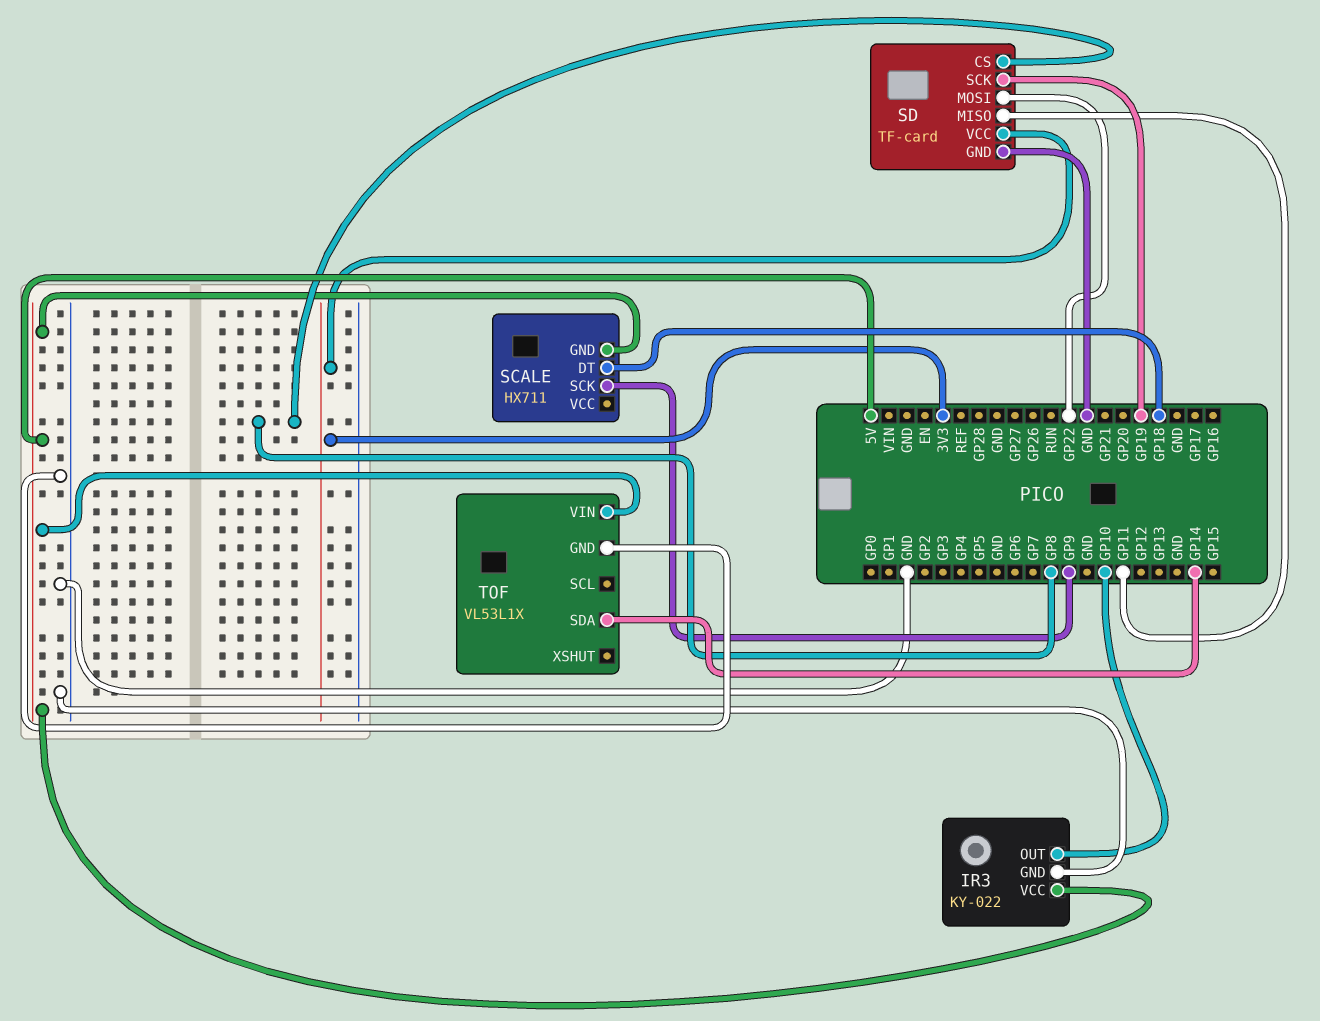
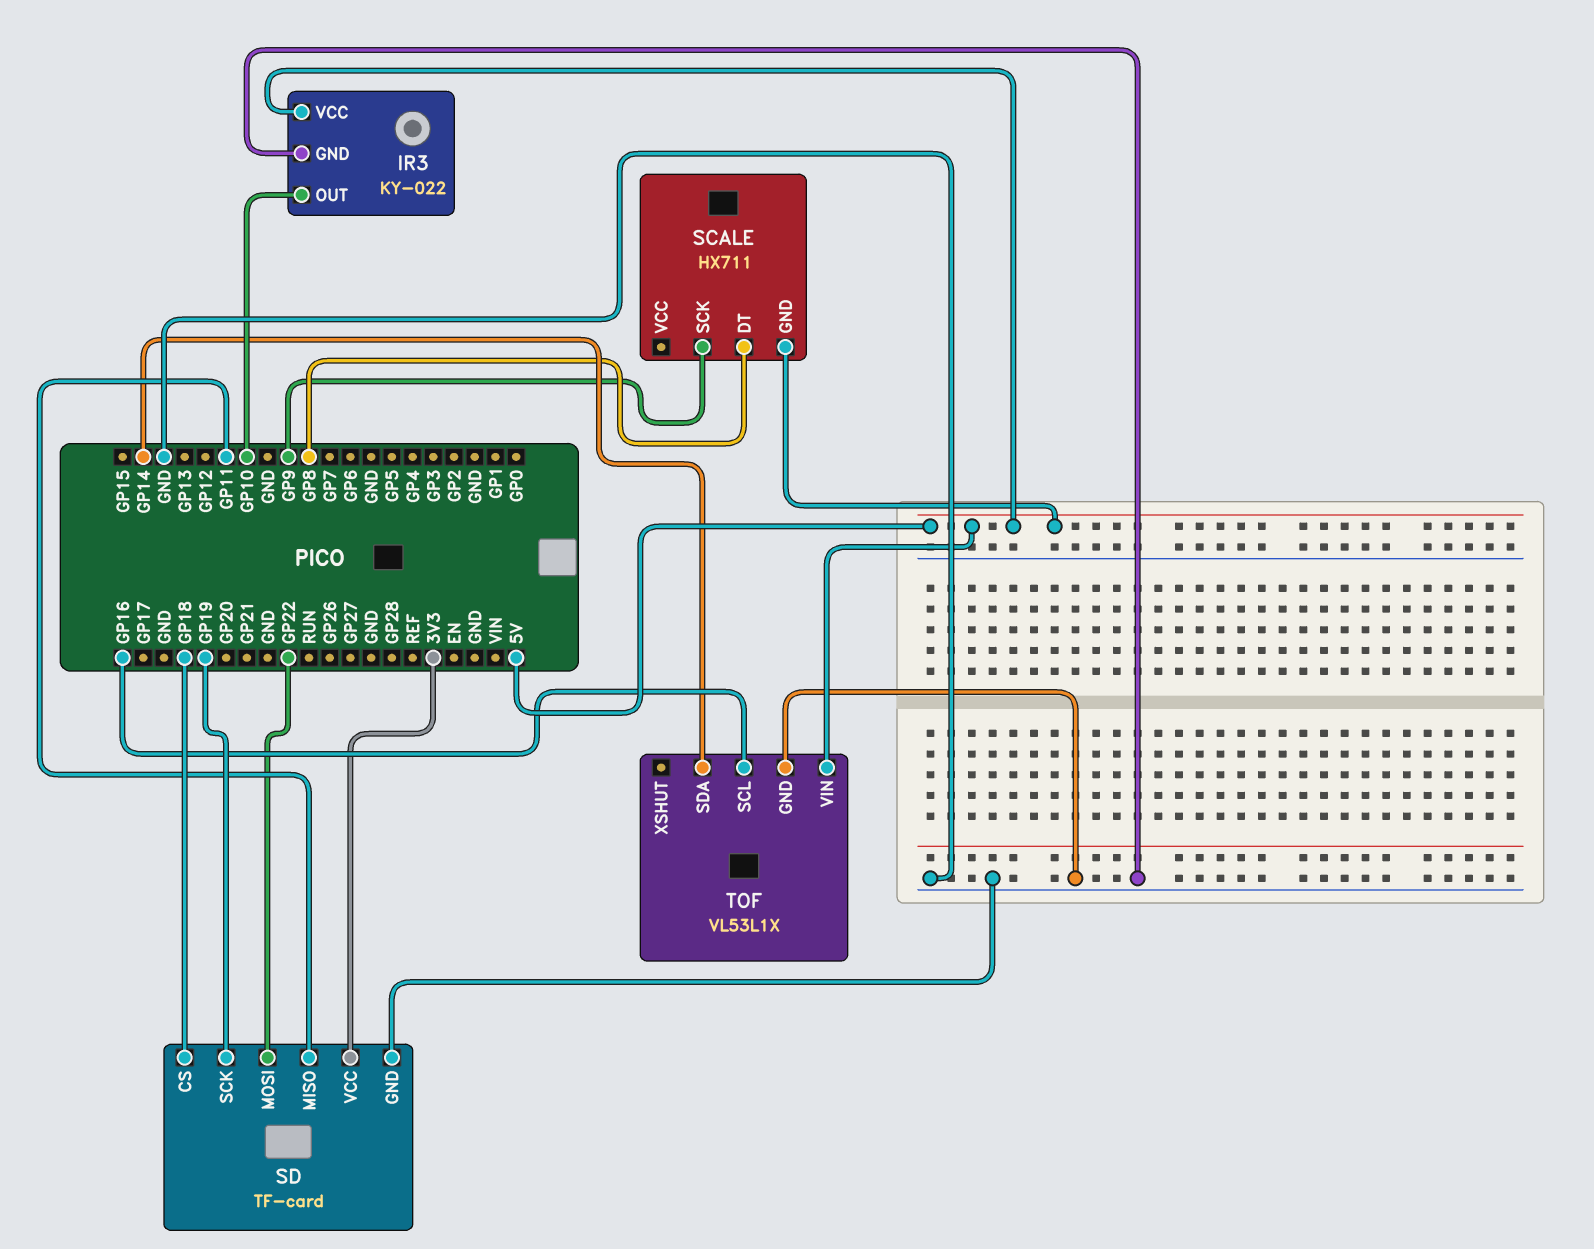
SCALE pin DT: GP18 -> GP8
SD pin CS: GP8 -> GP18
TOF pin SCL: none -> GP16

